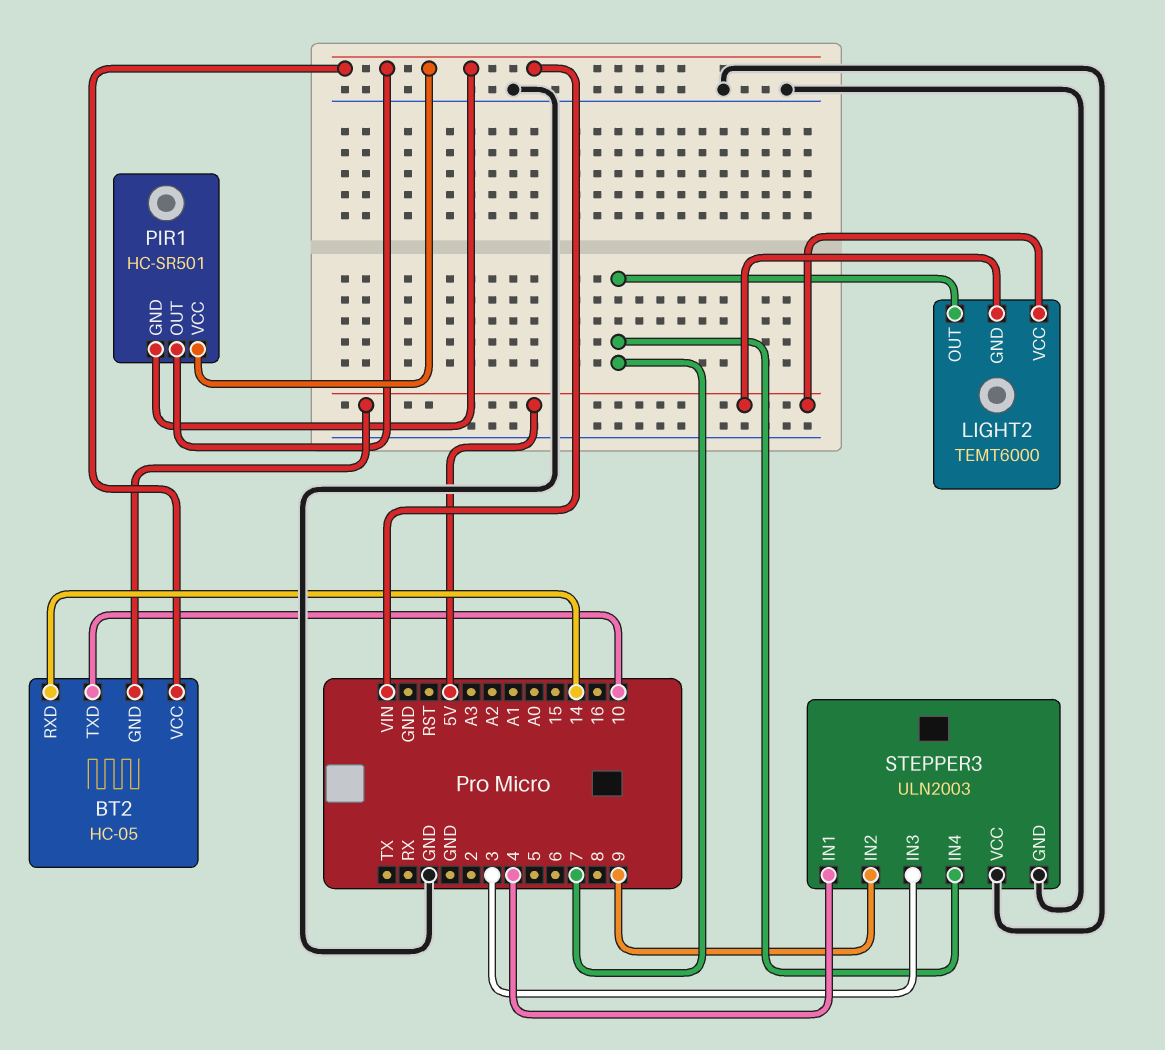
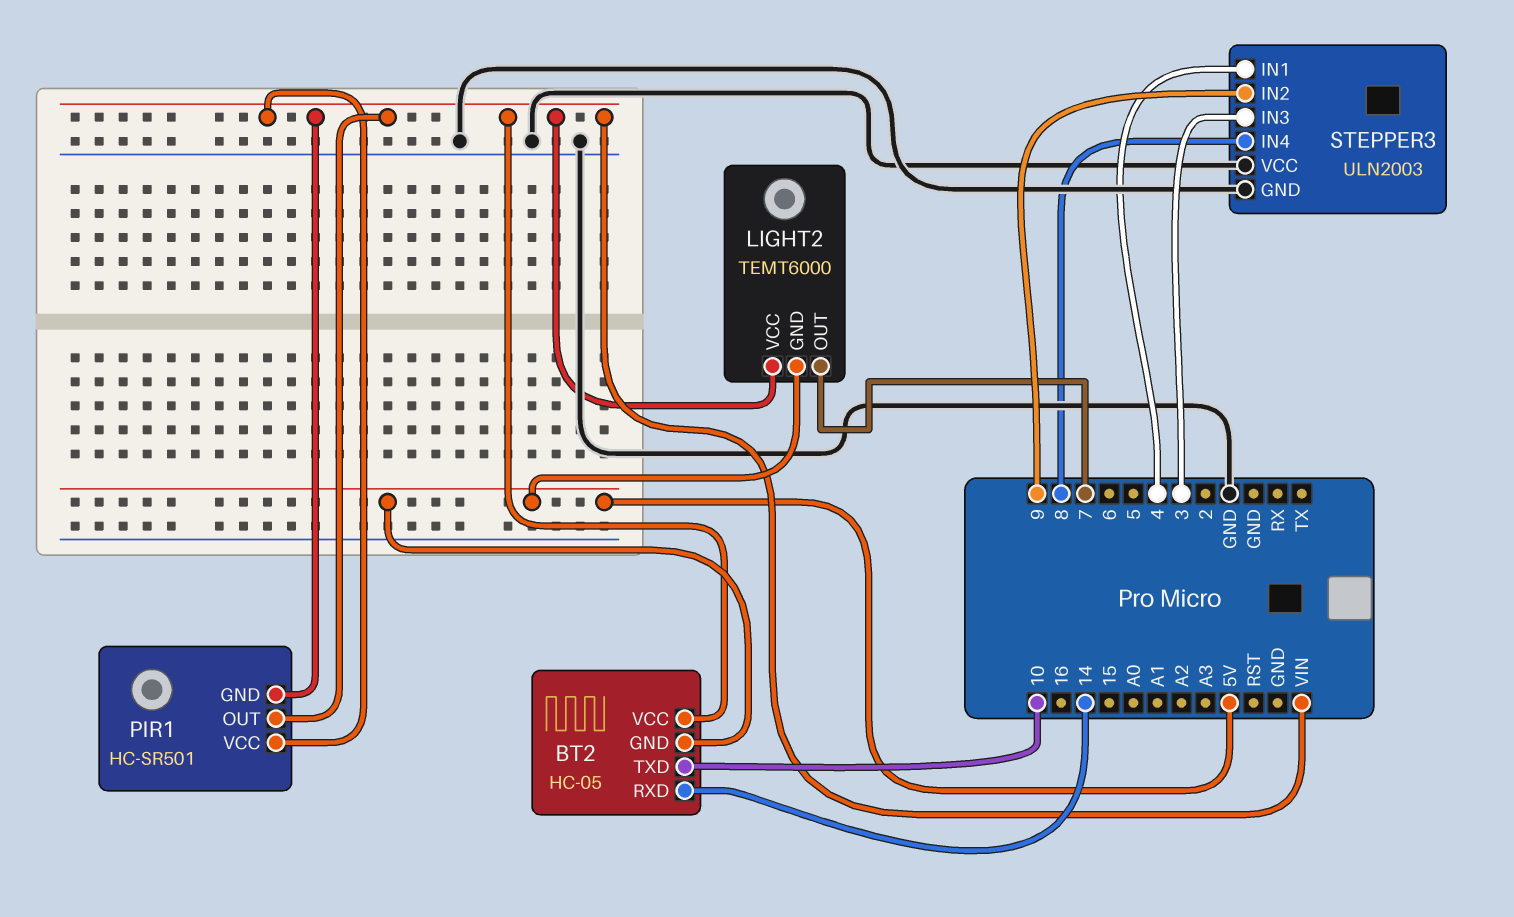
LIGHT2 pin VCC: 5V -> VIN
STEPPER3 pin IN4: 7 -> 8

